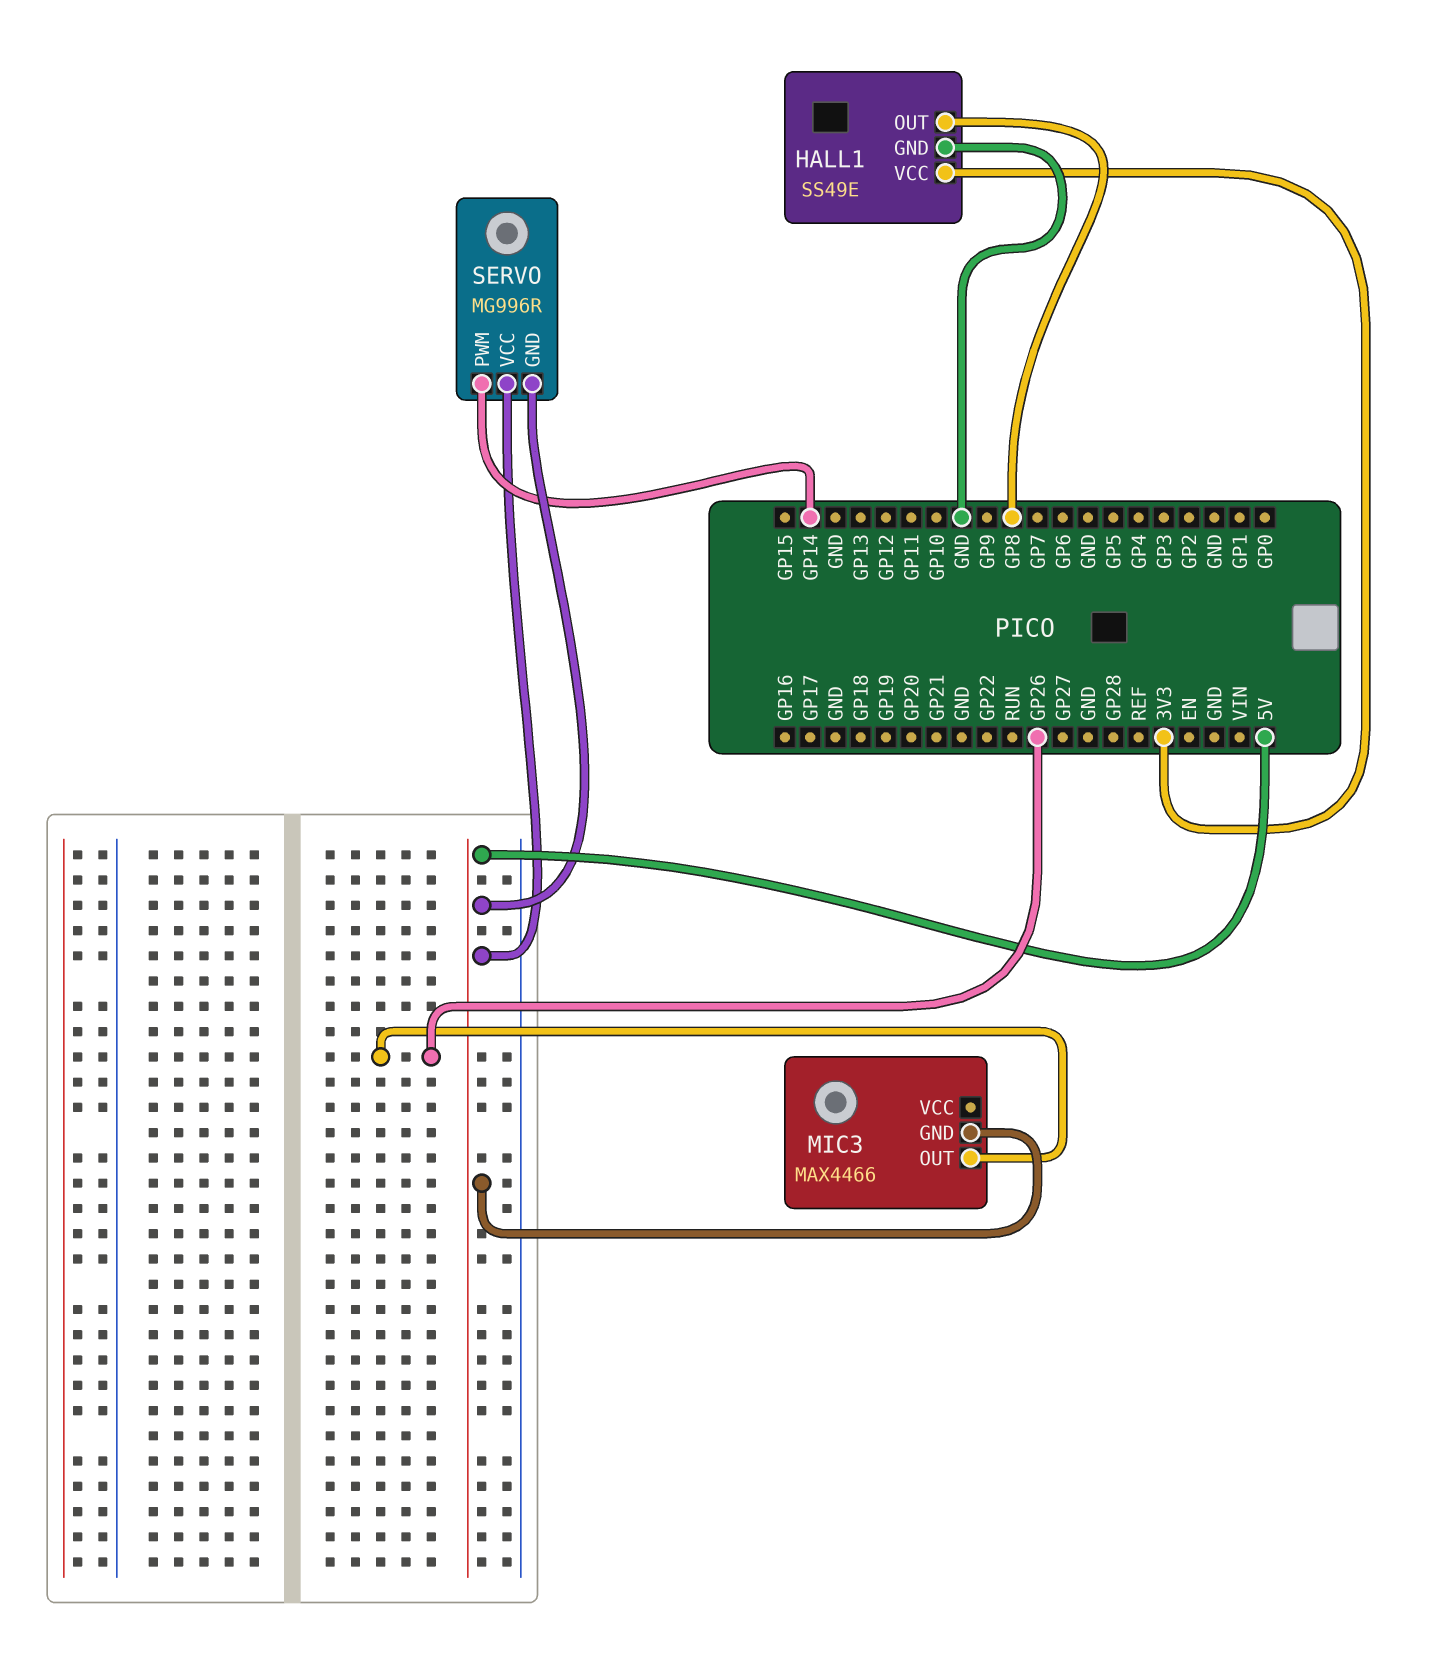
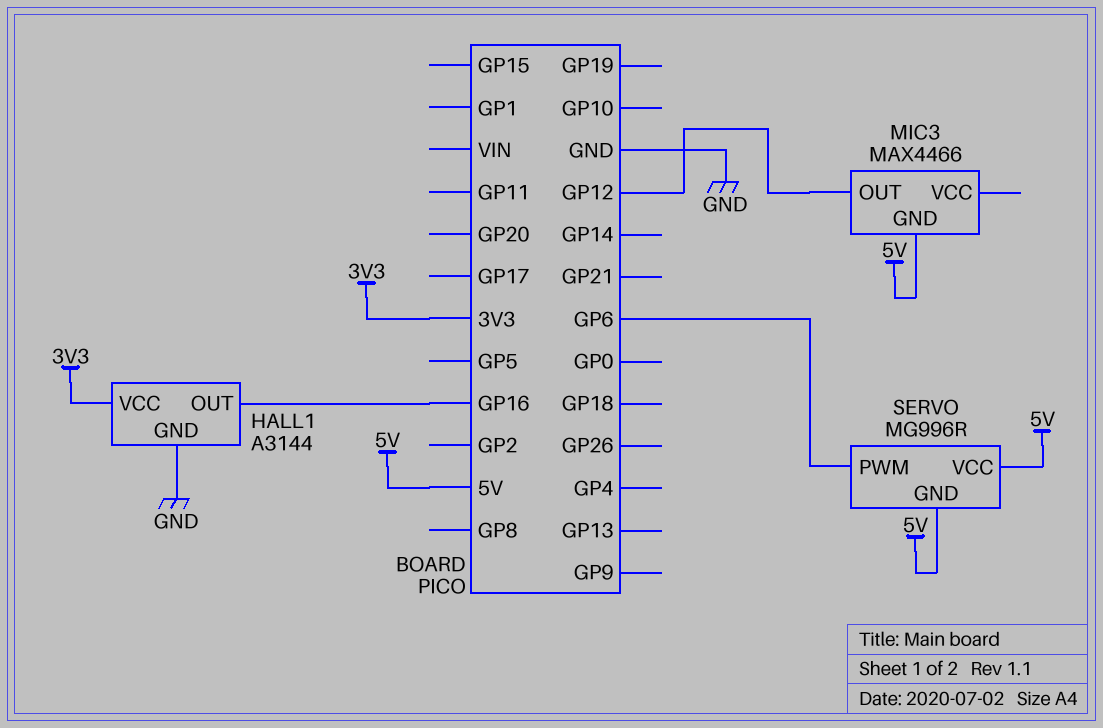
HALL1: SS49E -> A3144
HALL1 pin OUT: GP8 -> GP16
MIC3 pin OUT: GP26 -> GP12
SERVO pin PWM: GP14 -> GP6

